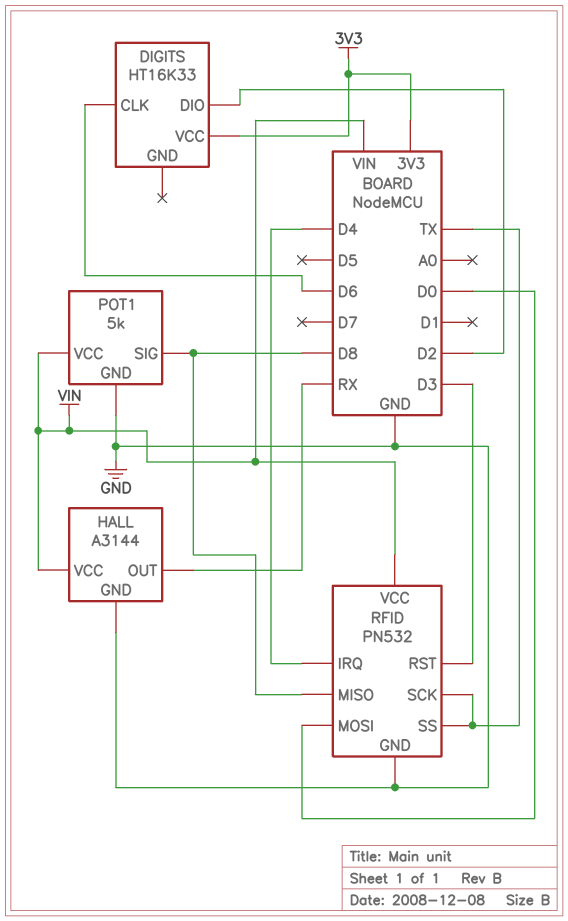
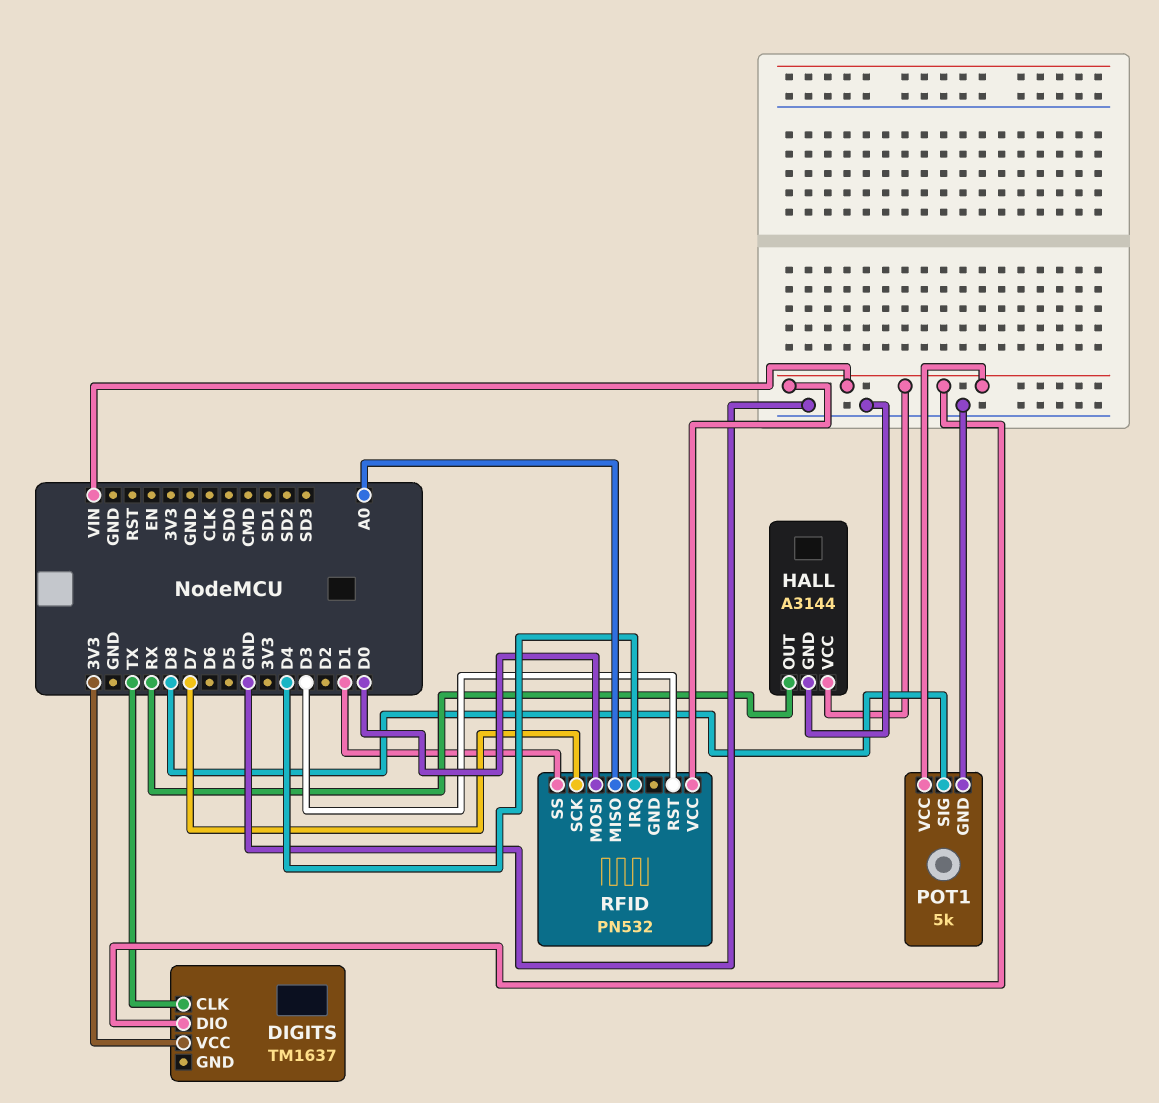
DIGITS: HT16K33 -> TM1637
DIGITS pin CLK: D6 -> TX
DIGITS pin DIO: D2 -> VIN
RFID pin GND: GND -> none
RFID pin MISO: D8 -> A0
RFID pin SCK: TX -> D7
RFID pin SS: TX -> D1

